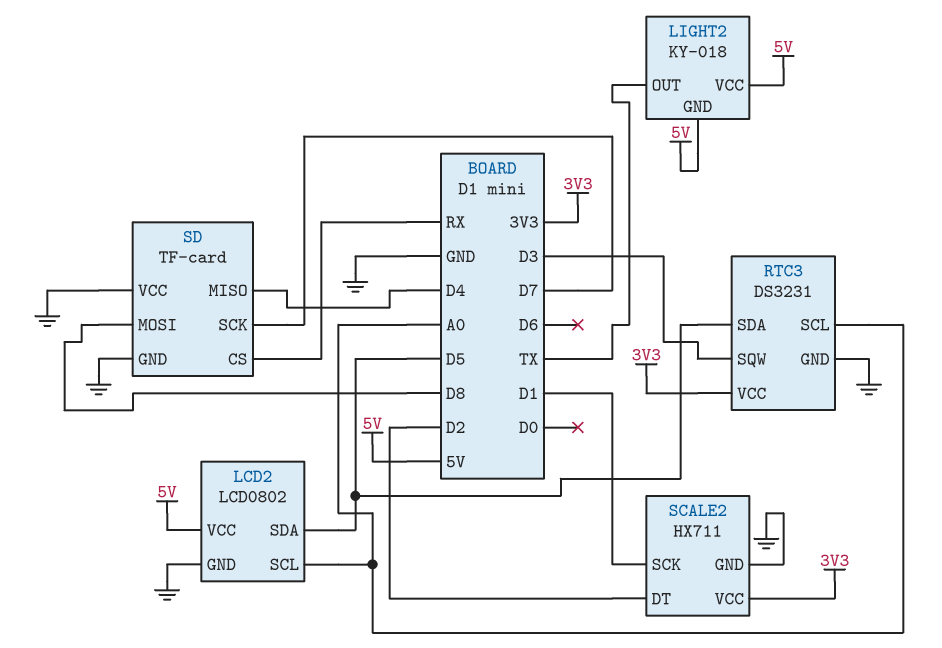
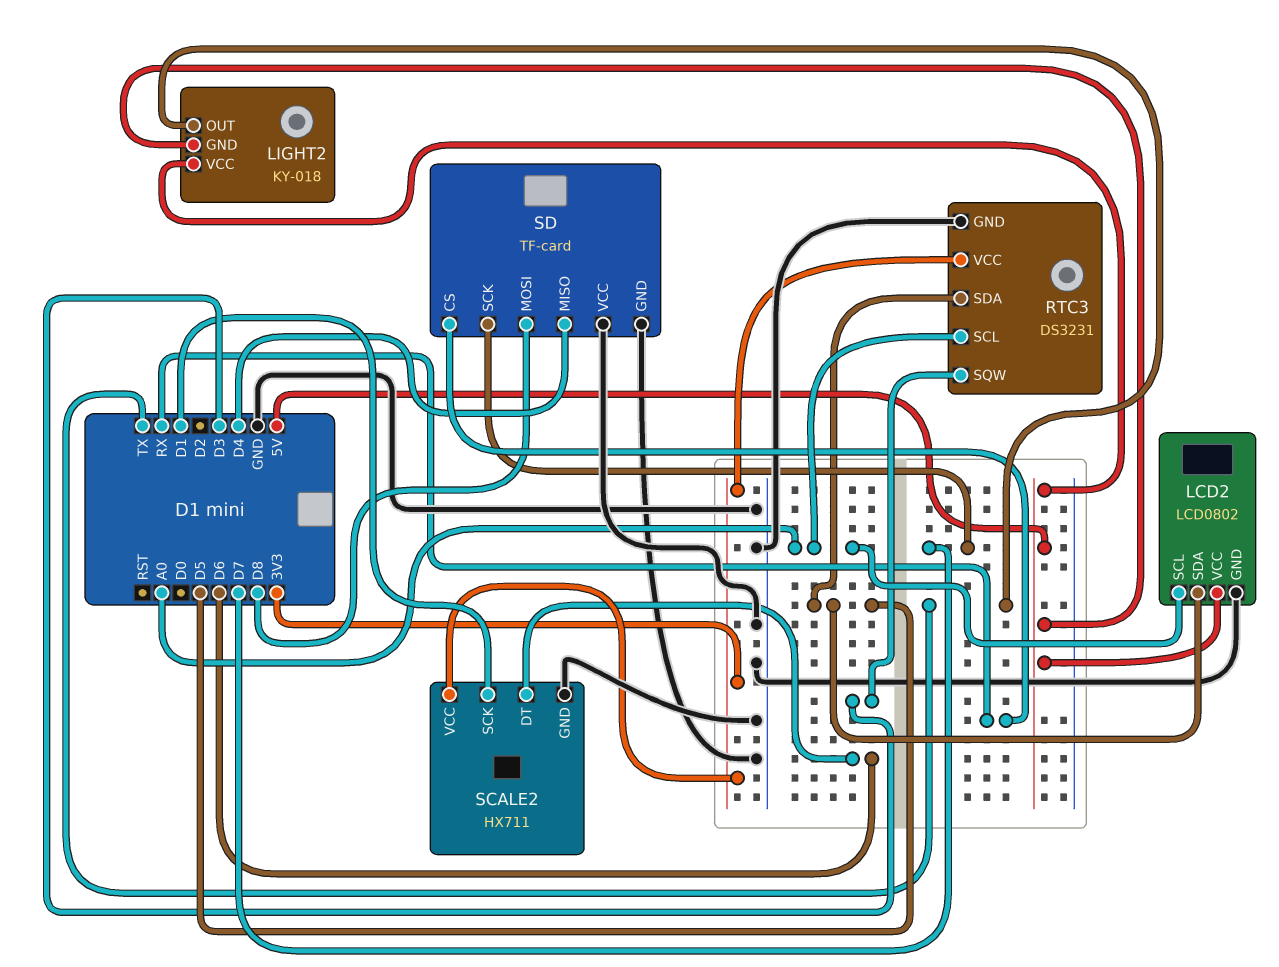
SCALE2 pin DT: D2 -> D6

